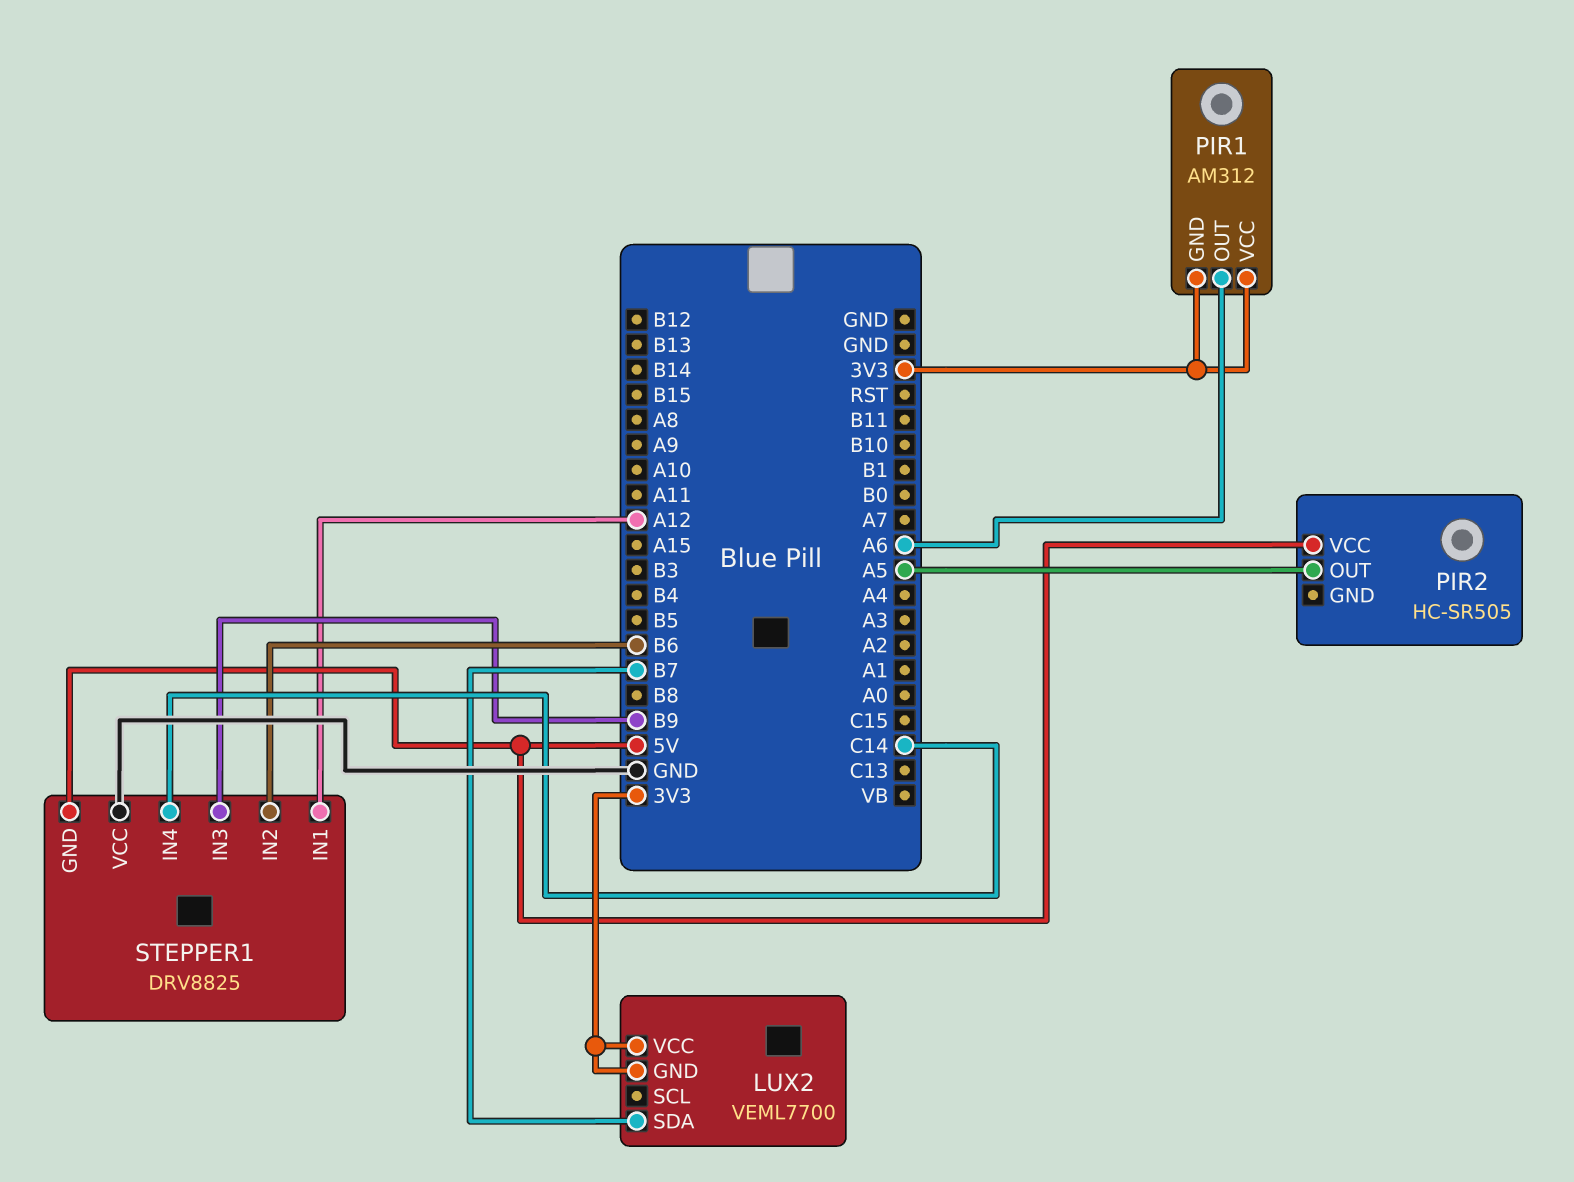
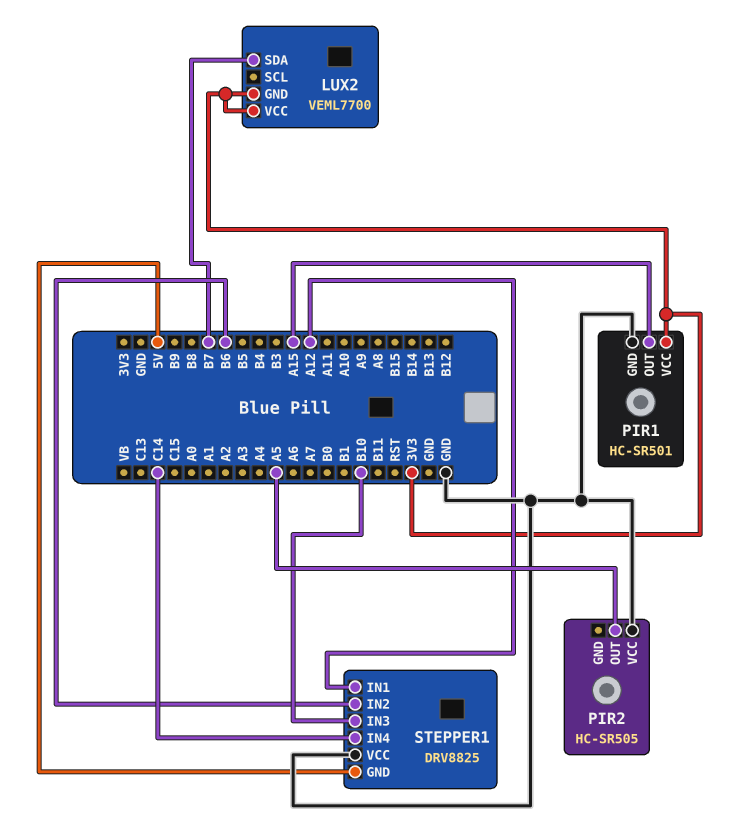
PIR1: AM312 -> HC-SR501
PIR1 pin GND: 3V3 -> GND
PIR1 pin OUT: A6 -> A15
PIR2 pin VCC: 5V -> GND
STEPPER1 pin IN3: B9 -> B10

